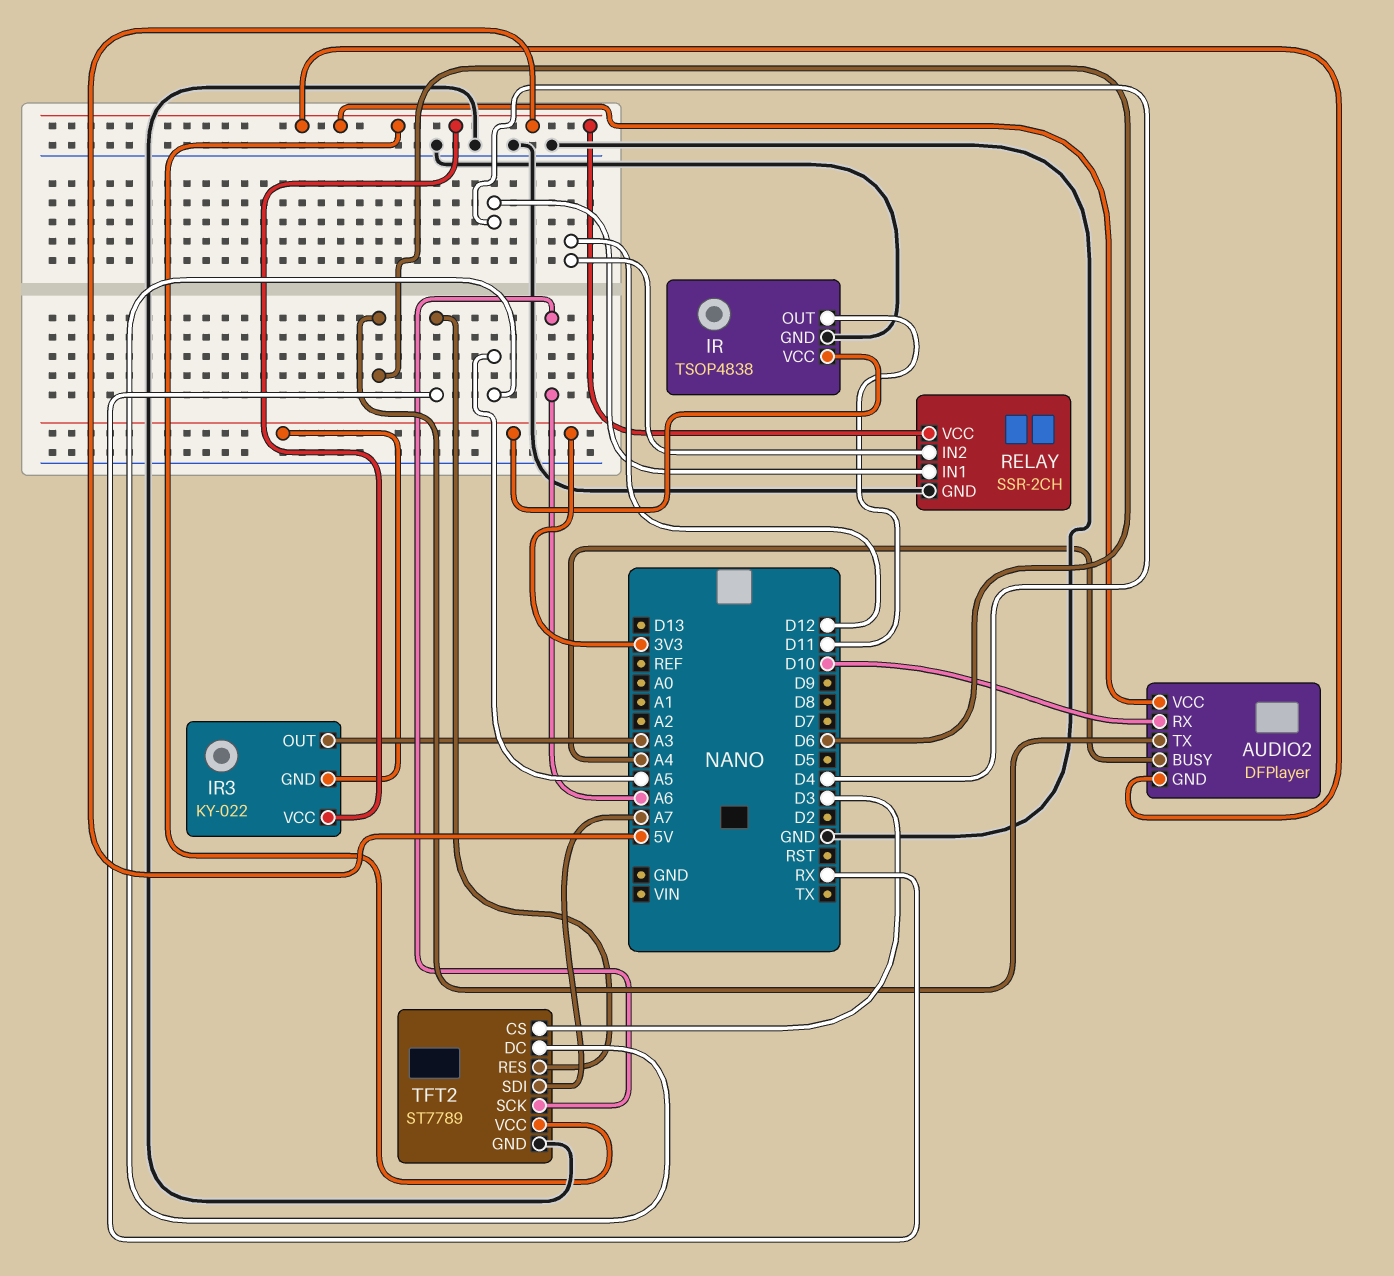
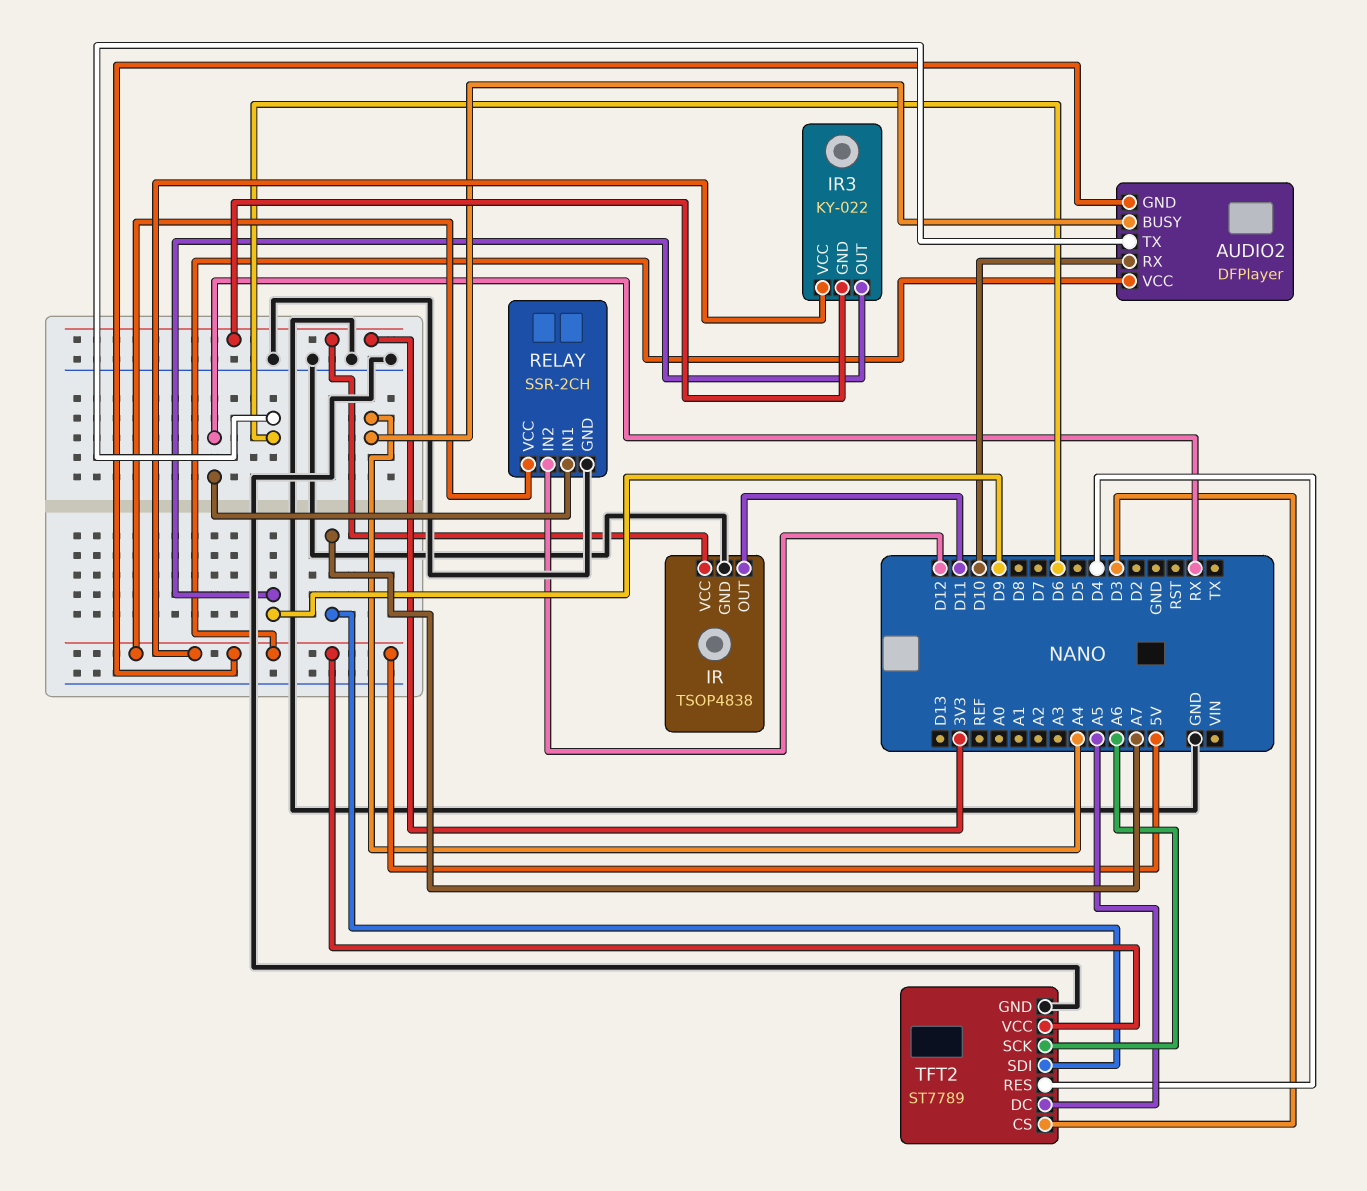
IR3 pin OUT: A3 -> D9
RELAY pin IN1: D4 -> RX
TFT2 pin RES: RX -> D4

